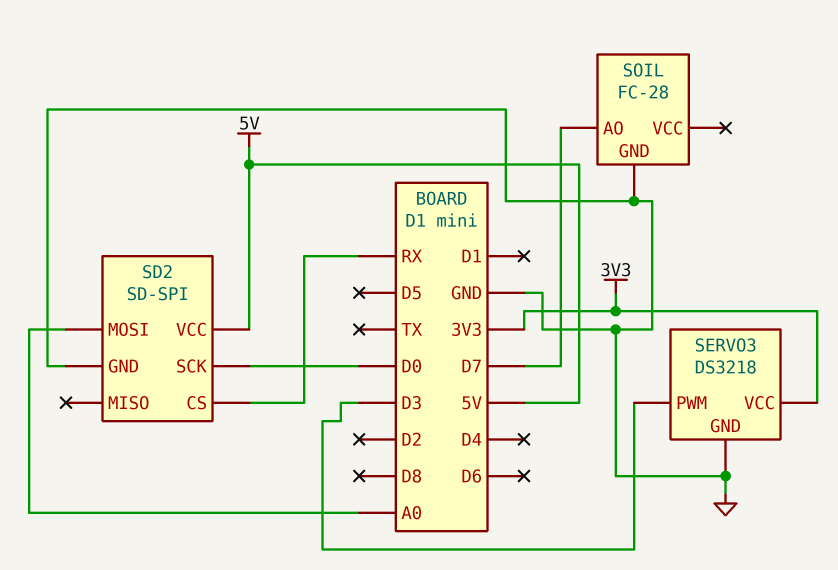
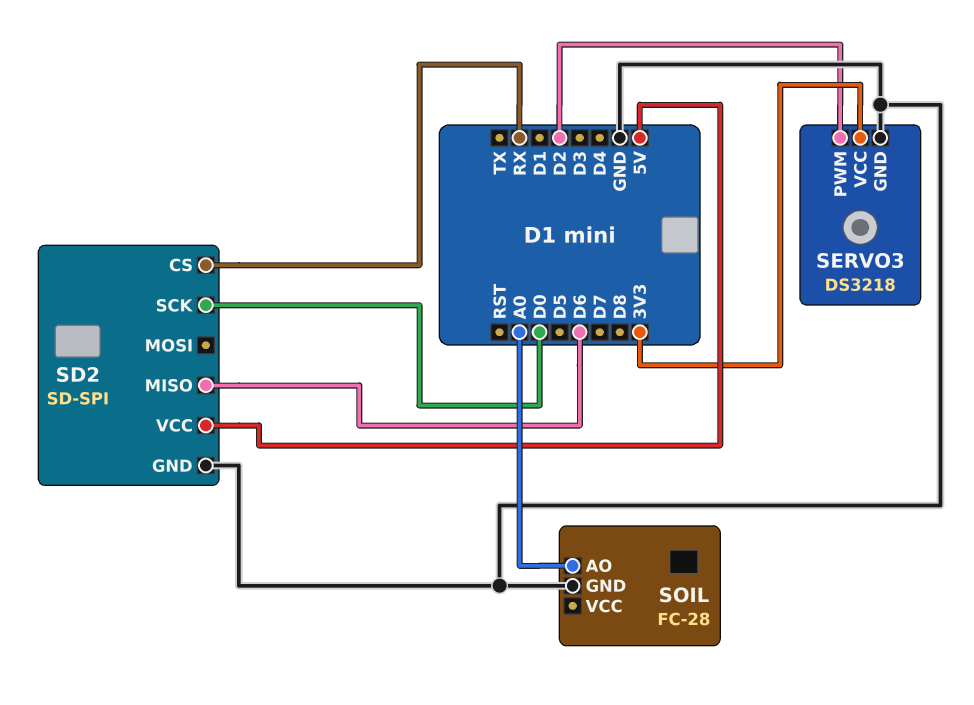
SD2 pin MISO: none -> D6
SD2 pin MOSI: A0 -> none
SERVO3 pin PWM: D3 -> D2
SOIL pin AO: D7 -> A0

